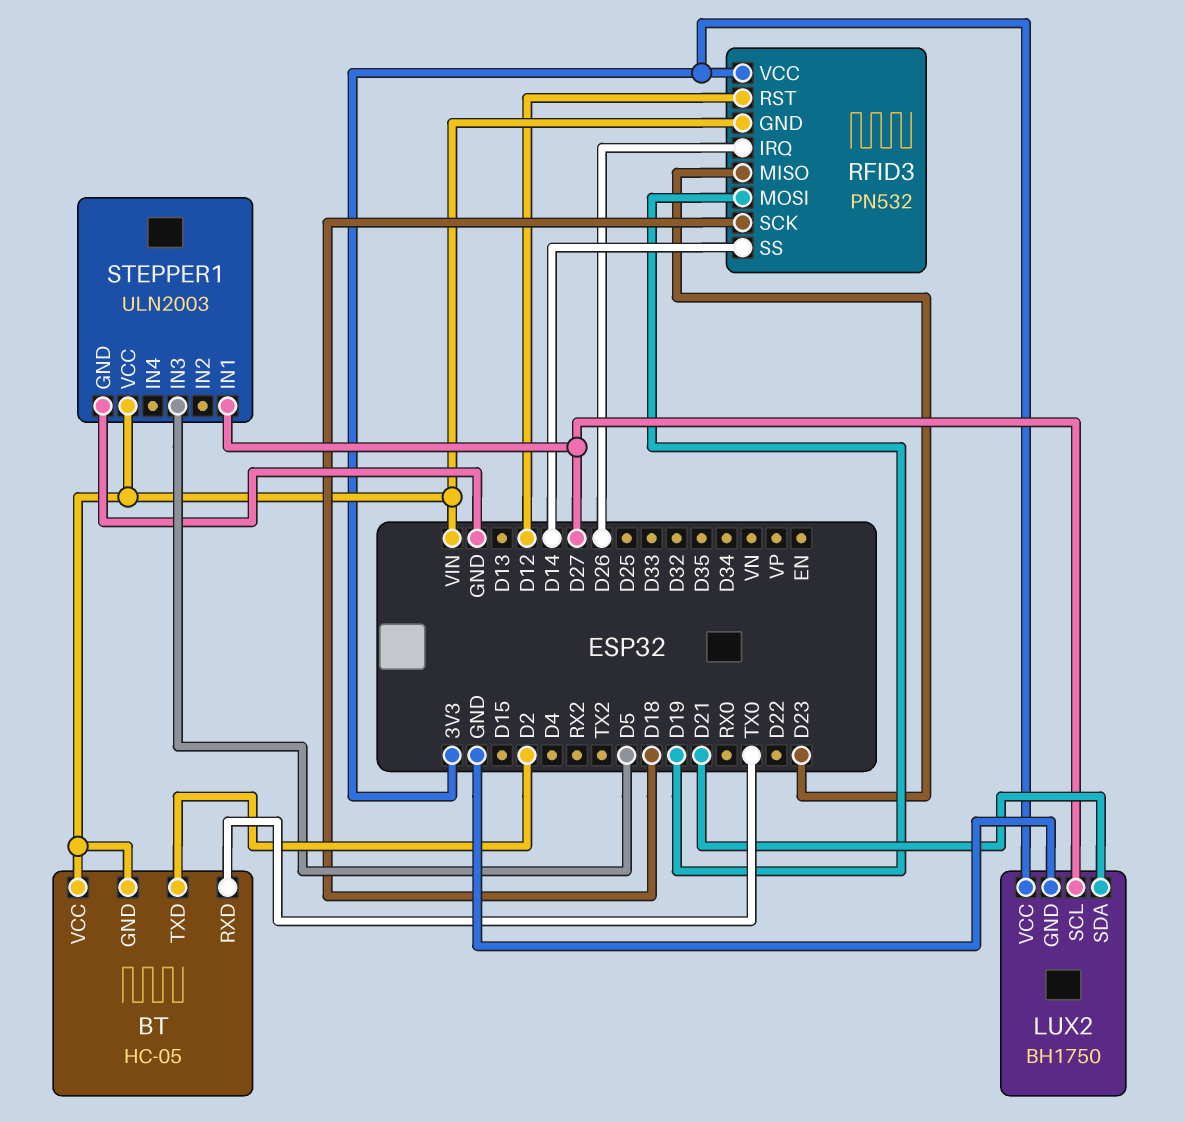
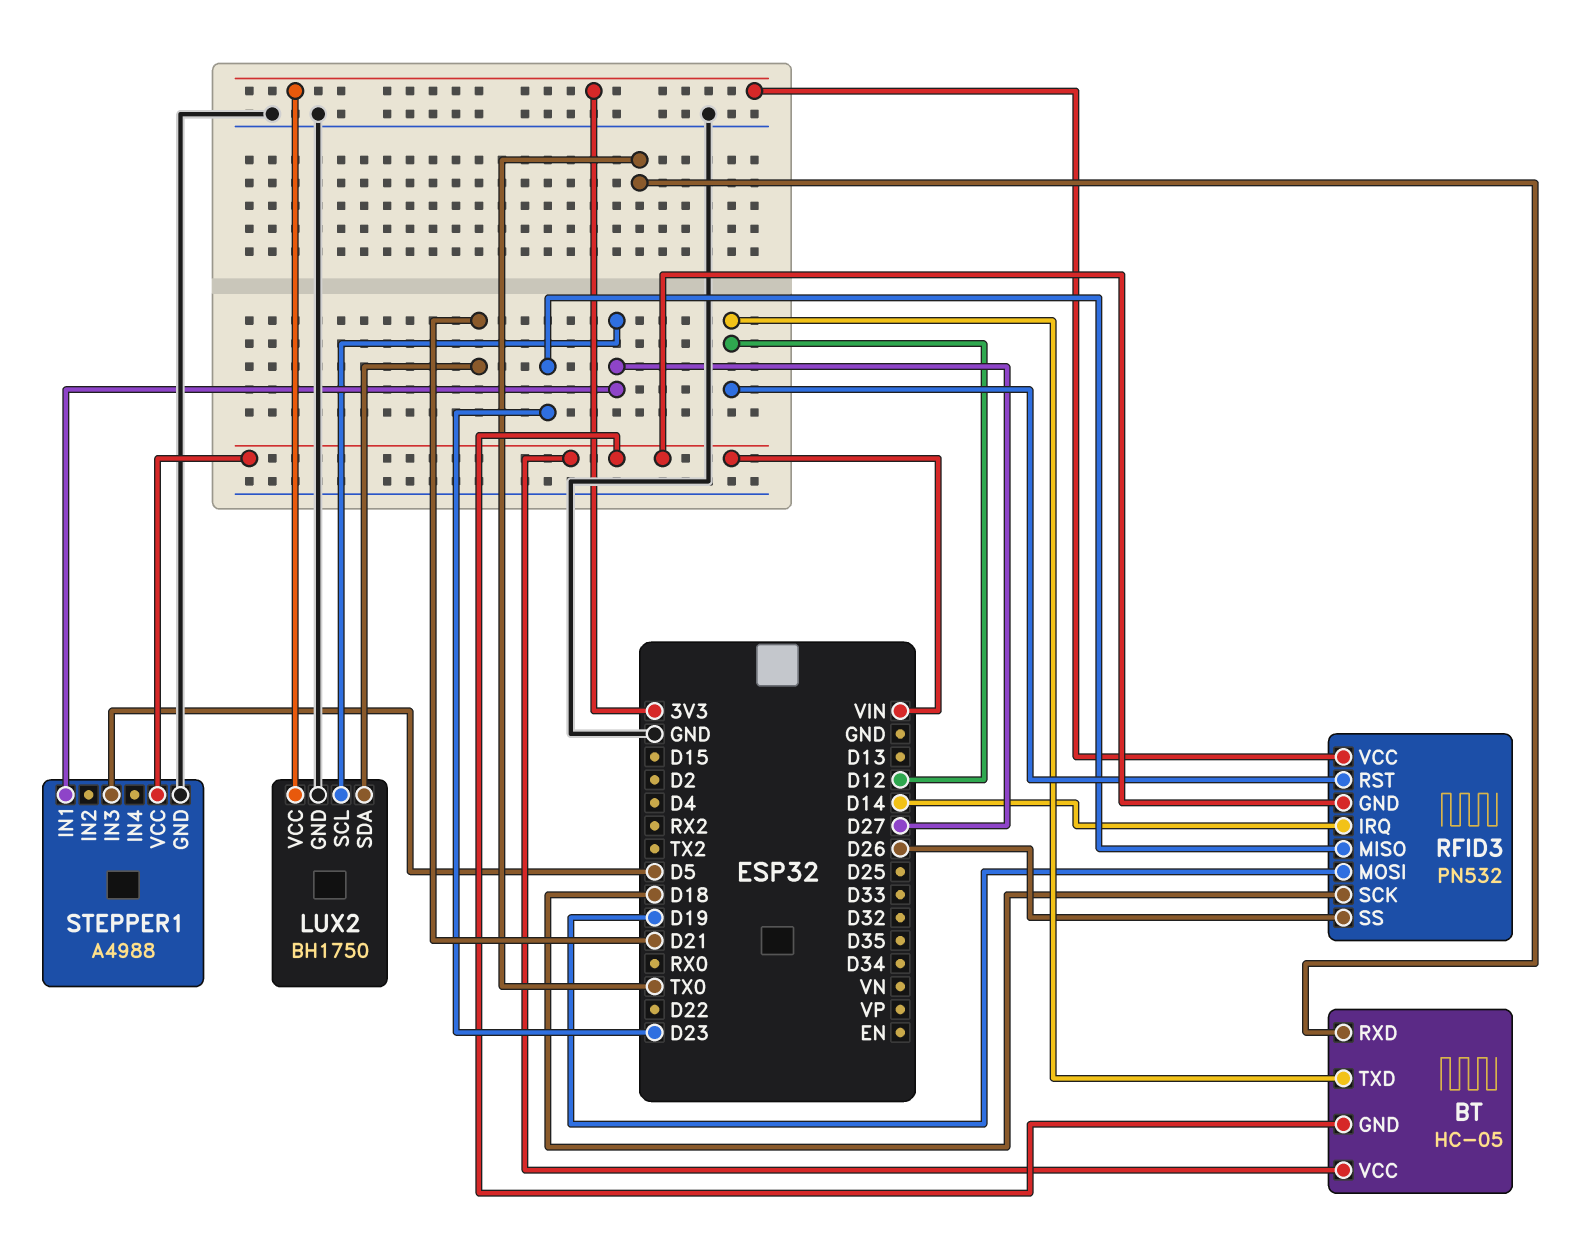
BT pin TXD: D2 -> D12
RFID3 pin IRQ: D26 -> D14
RFID3 pin SS: D14 -> D26
STEPPER1: ULN2003 -> A4988

